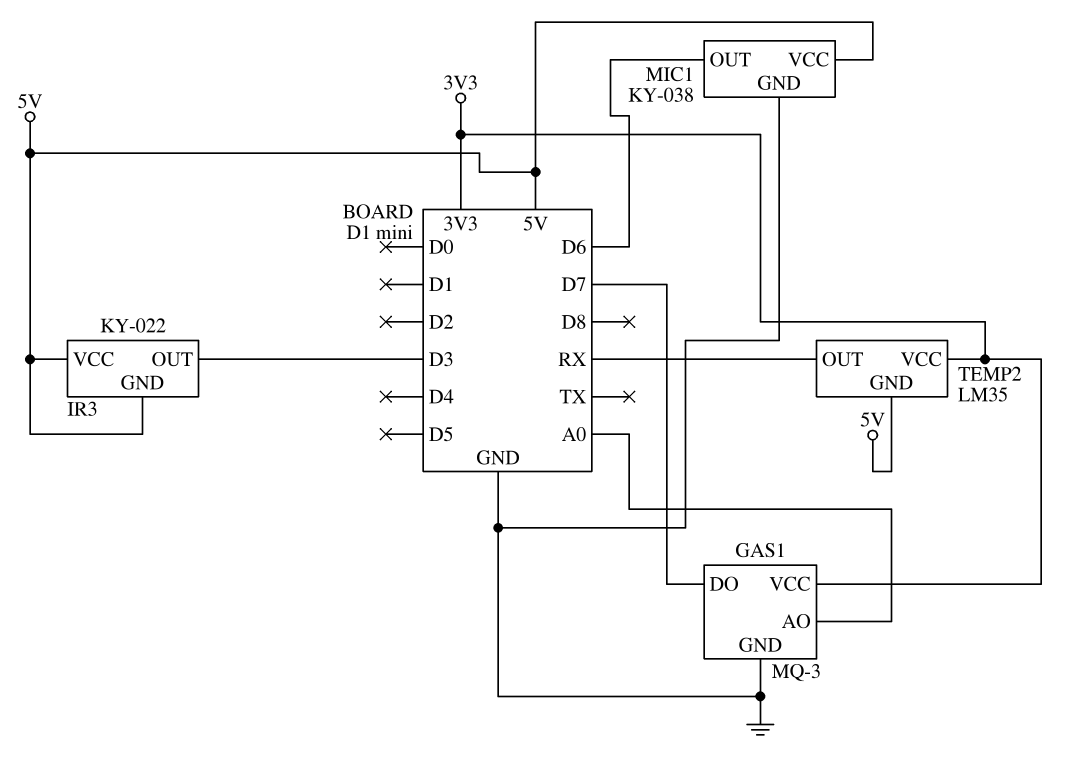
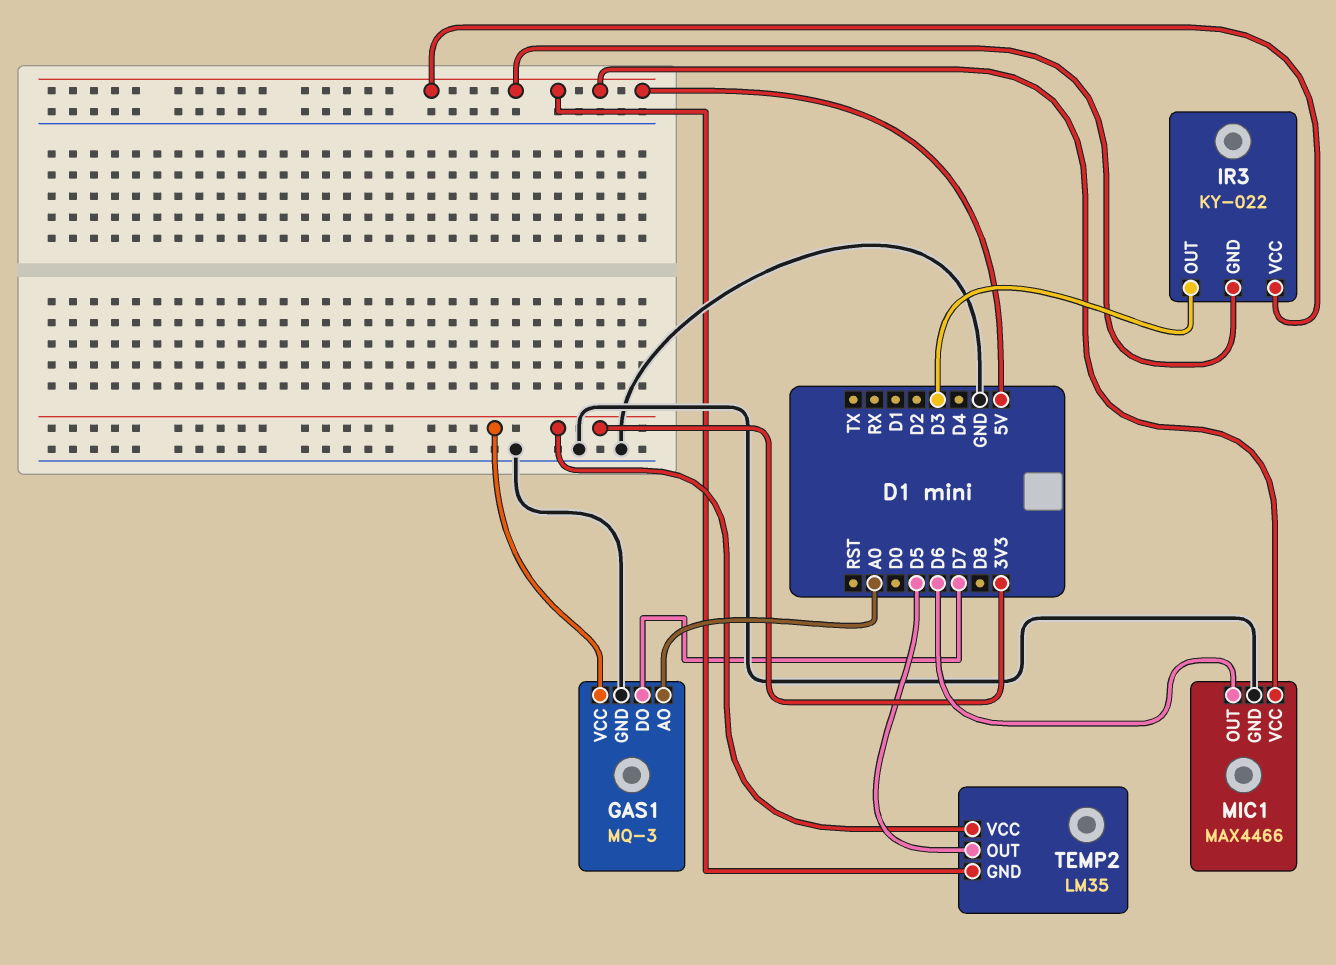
MIC1: KY-038 -> MAX4466
TEMP2 pin OUT: RX -> D5

